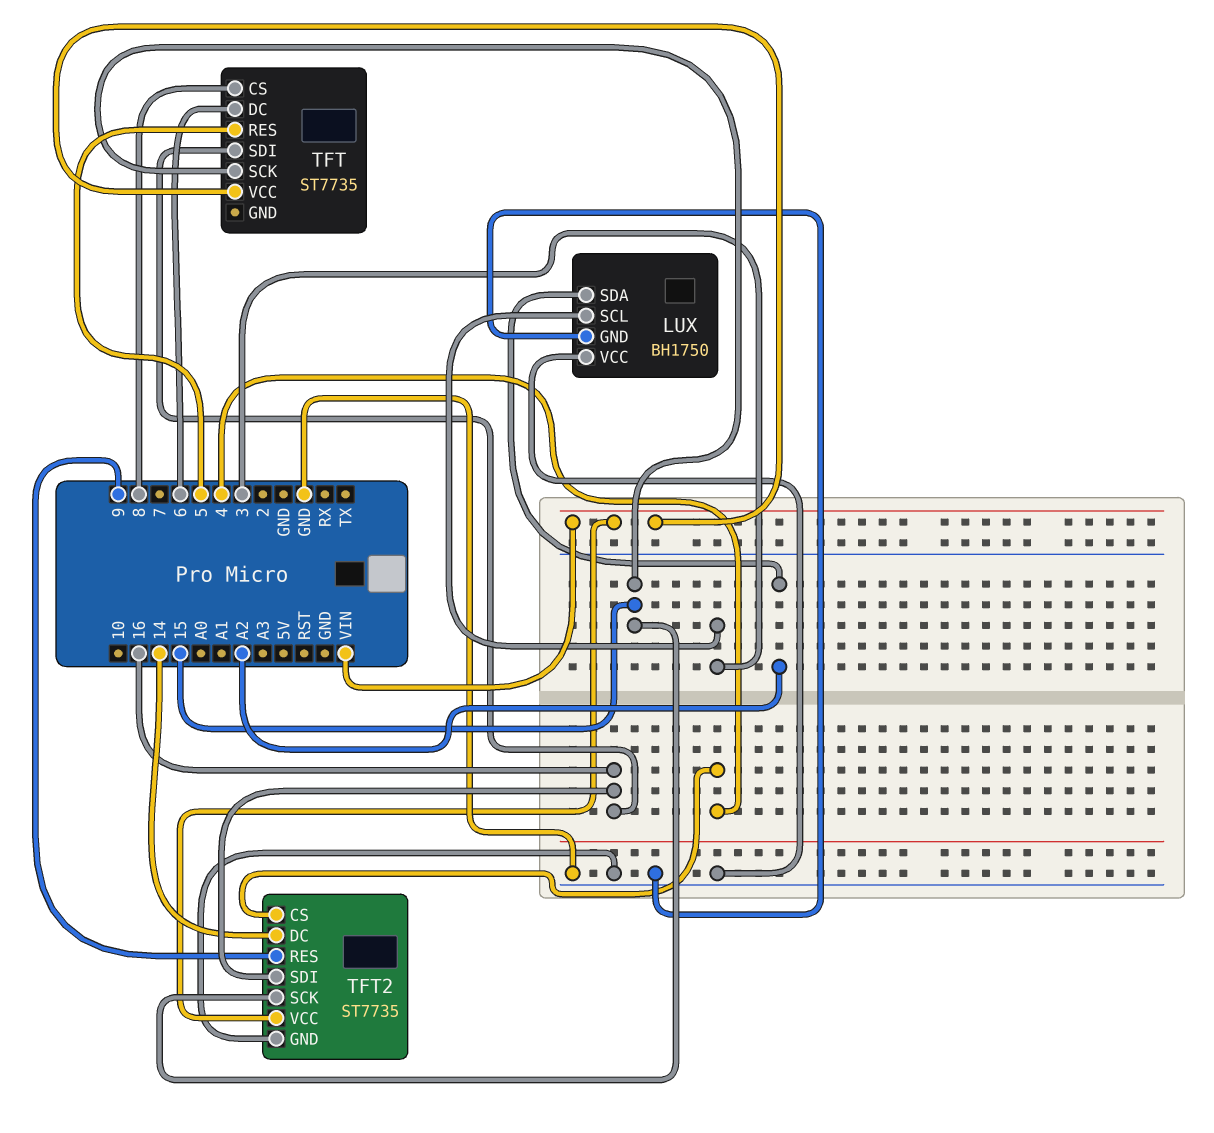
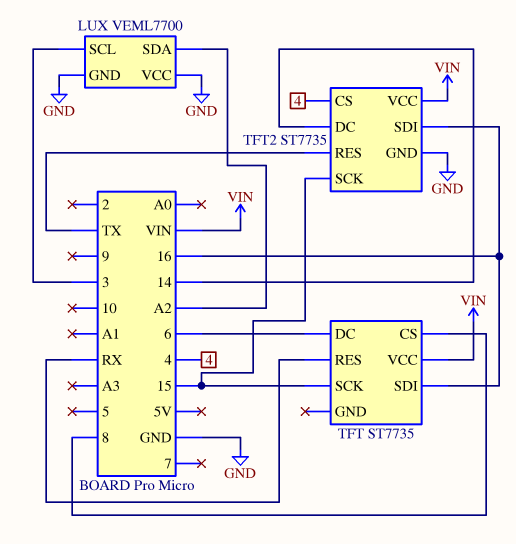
LUX: BH1750 -> VEML7700
TFT pin RES: 5 -> RX
TFT2 pin RES: 9 -> TX

